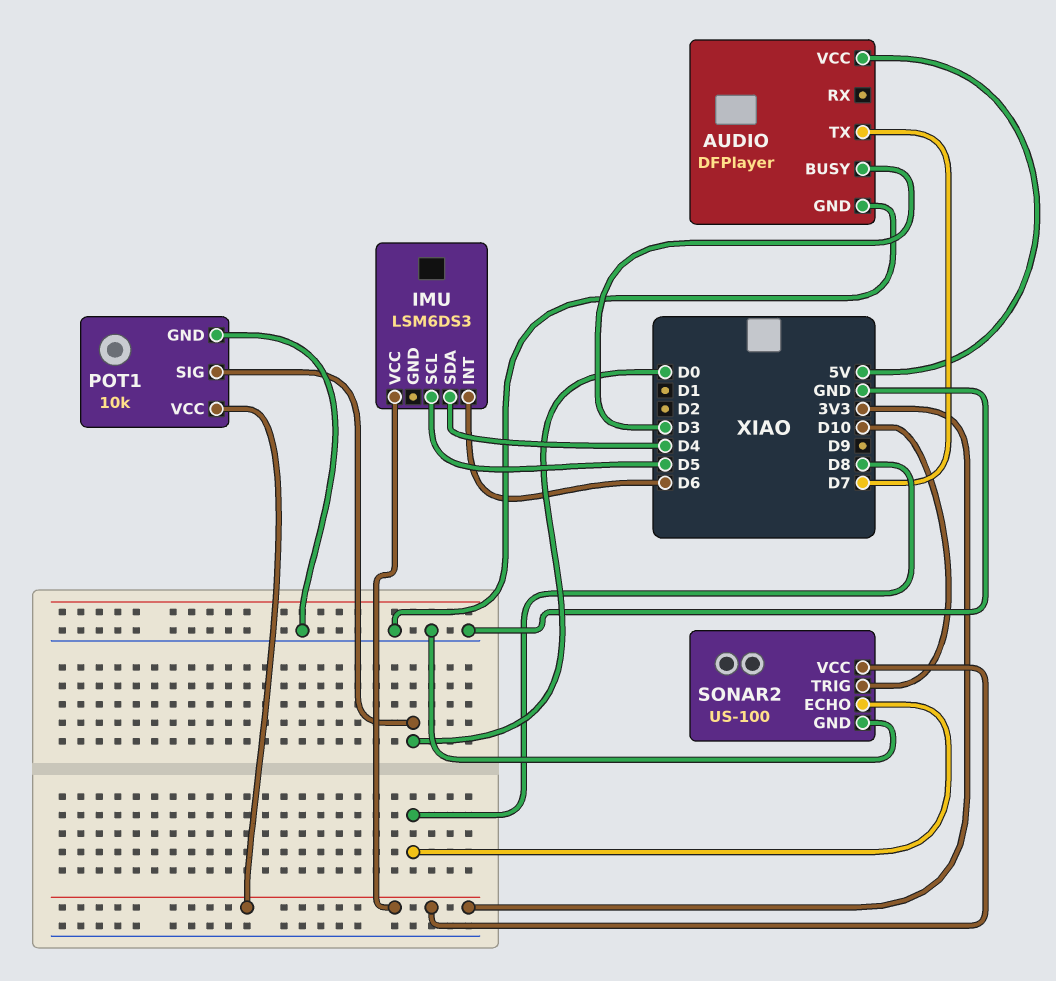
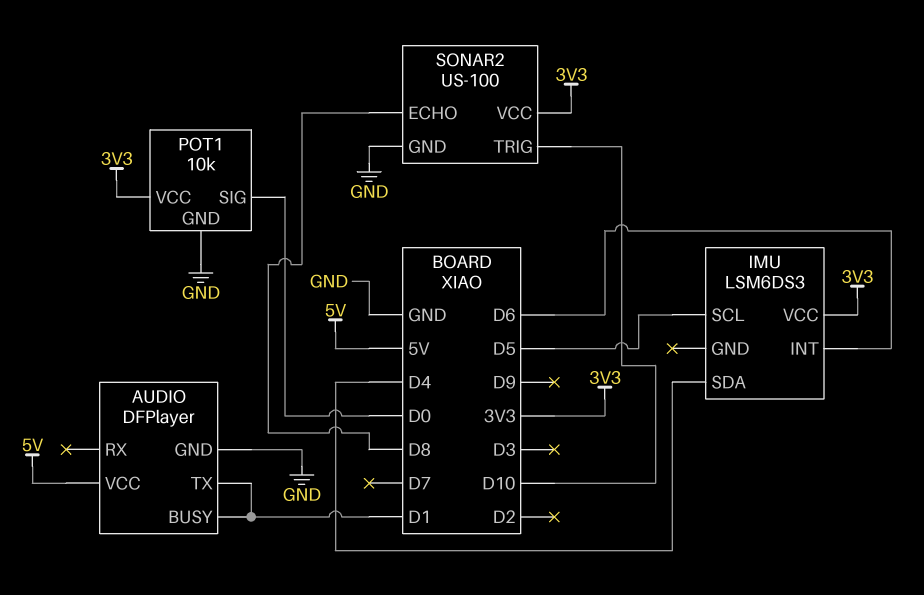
AUDIO pin BUSY: D3 -> D1
AUDIO pin TX: D7 -> D1

